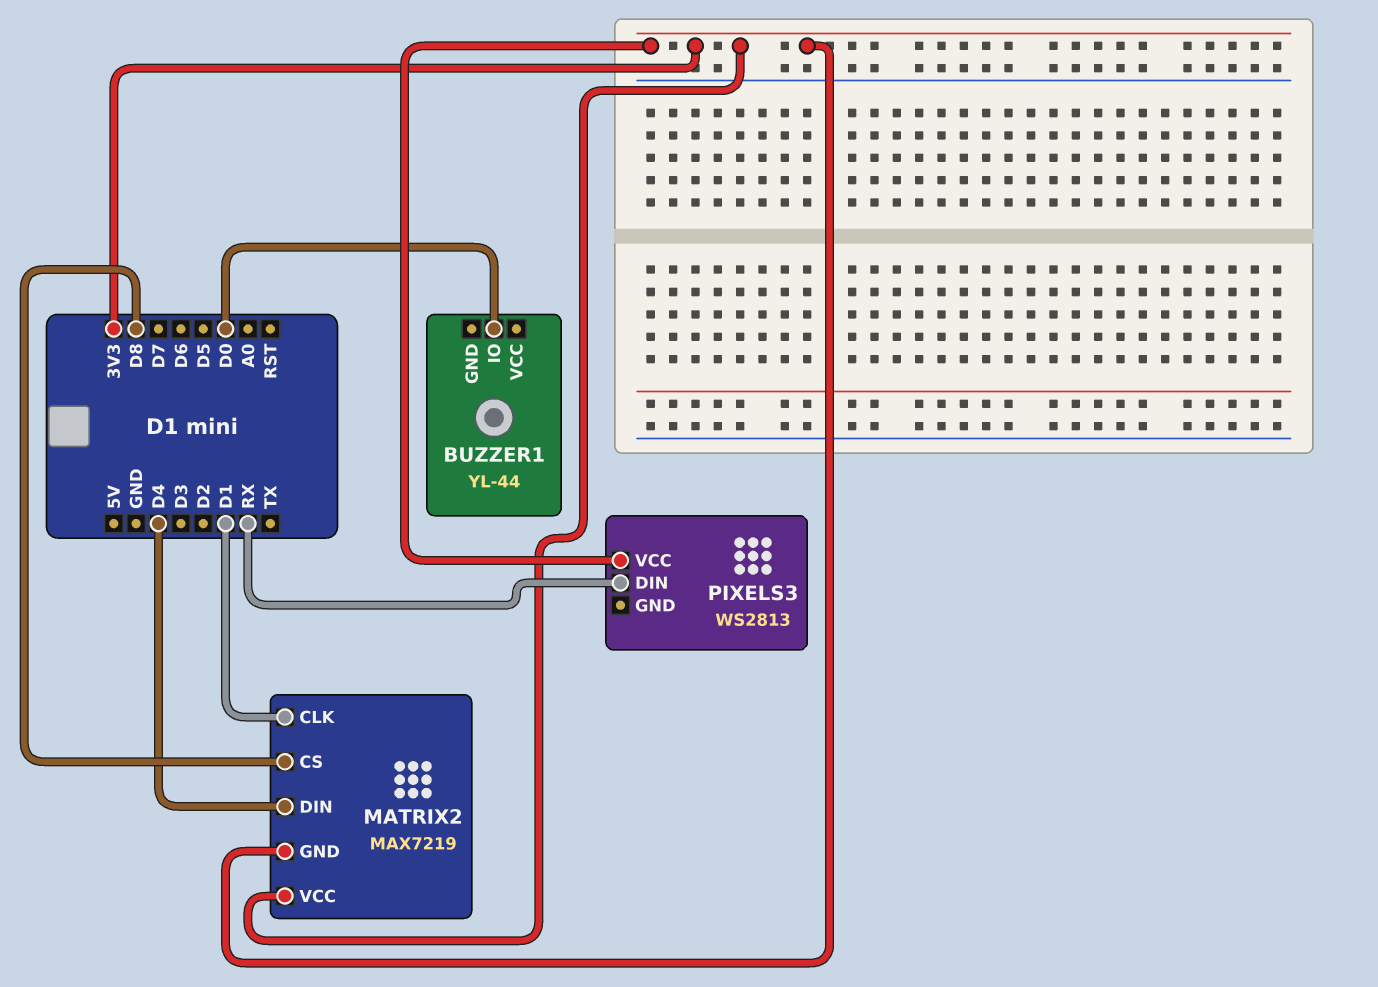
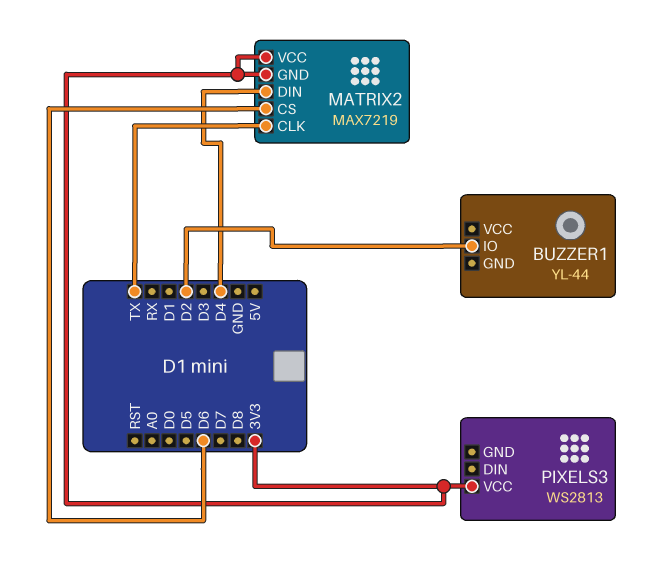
BUZZER1 pin IO: D0 -> D2
MATRIX2 pin CLK: D1 -> TX
MATRIX2 pin CS: D8 -> D6
PIXELS3 pin DIN: RX -> none

